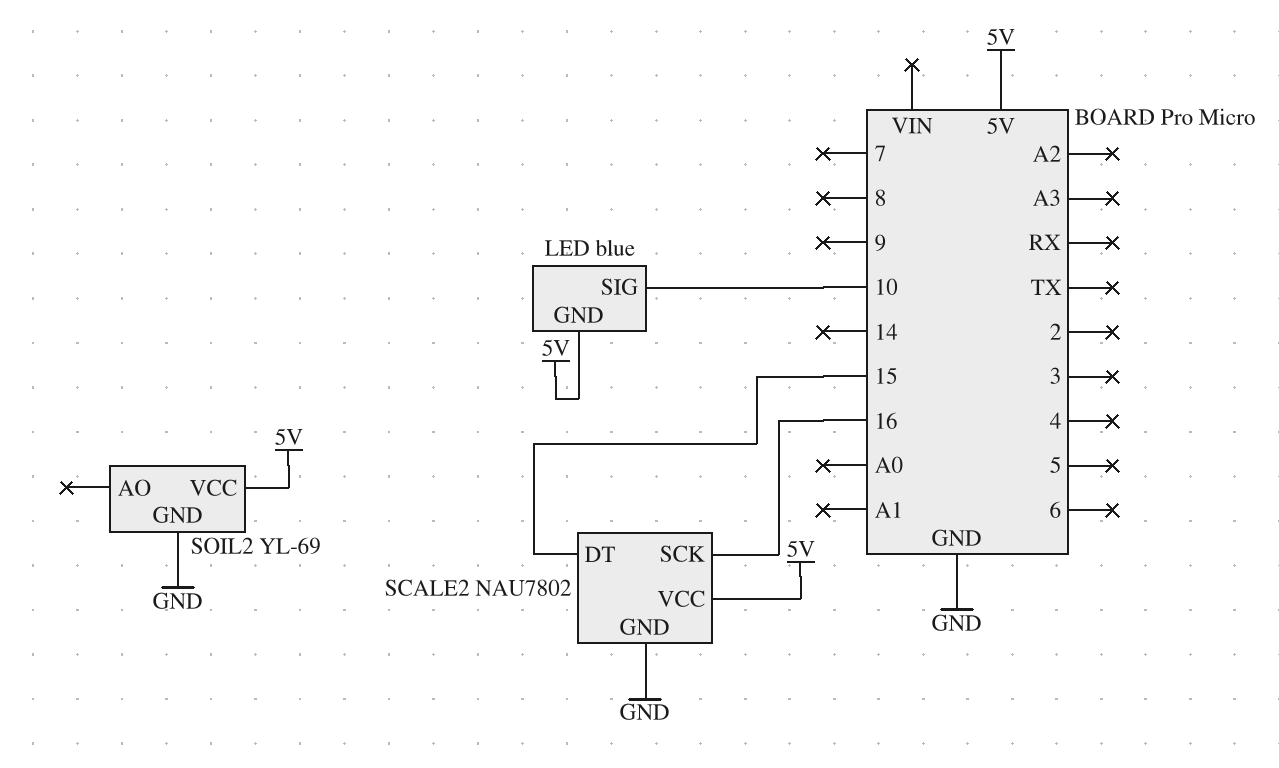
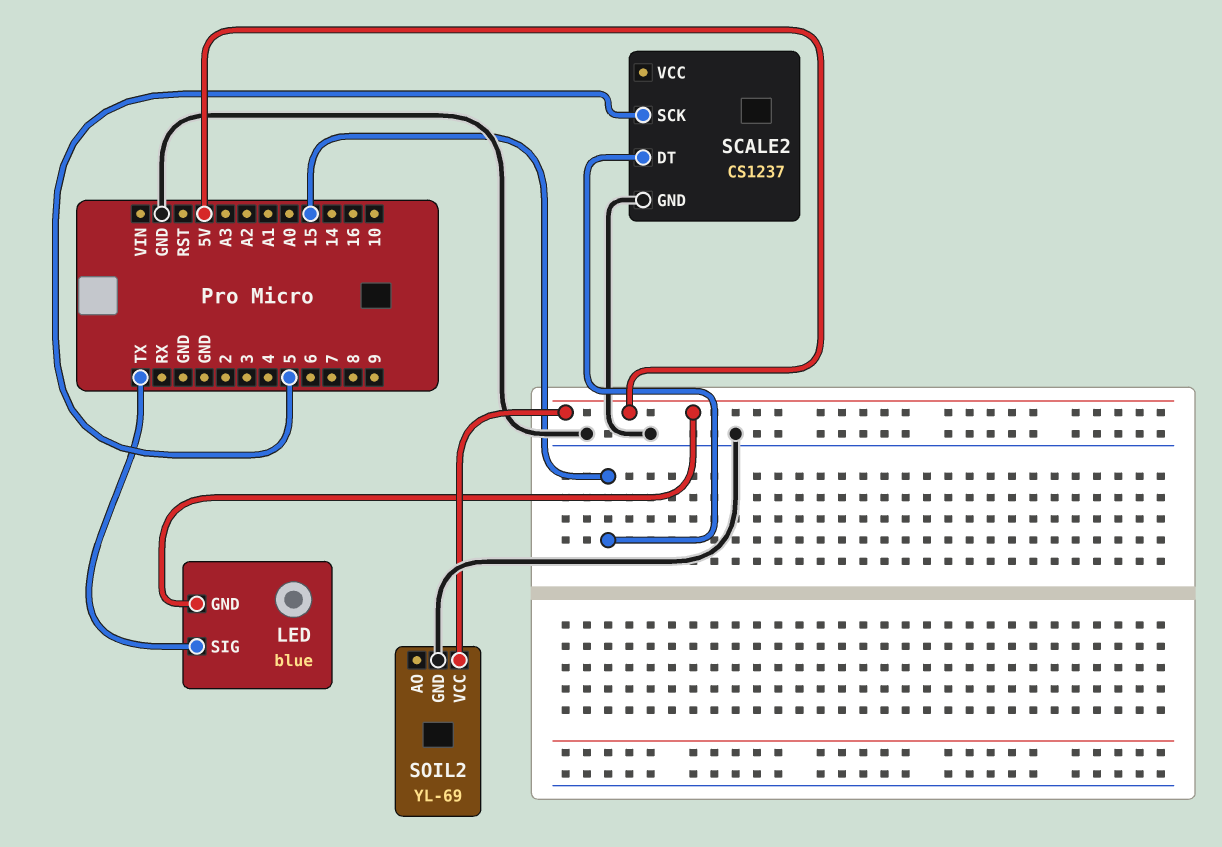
LED pin SIG: 10 -> TX
SCALE2: NAU7802 -> CS1237
SCALE2 pin SCK: 16 -> 5
SCALE2 pin VCC: 5V -> none

